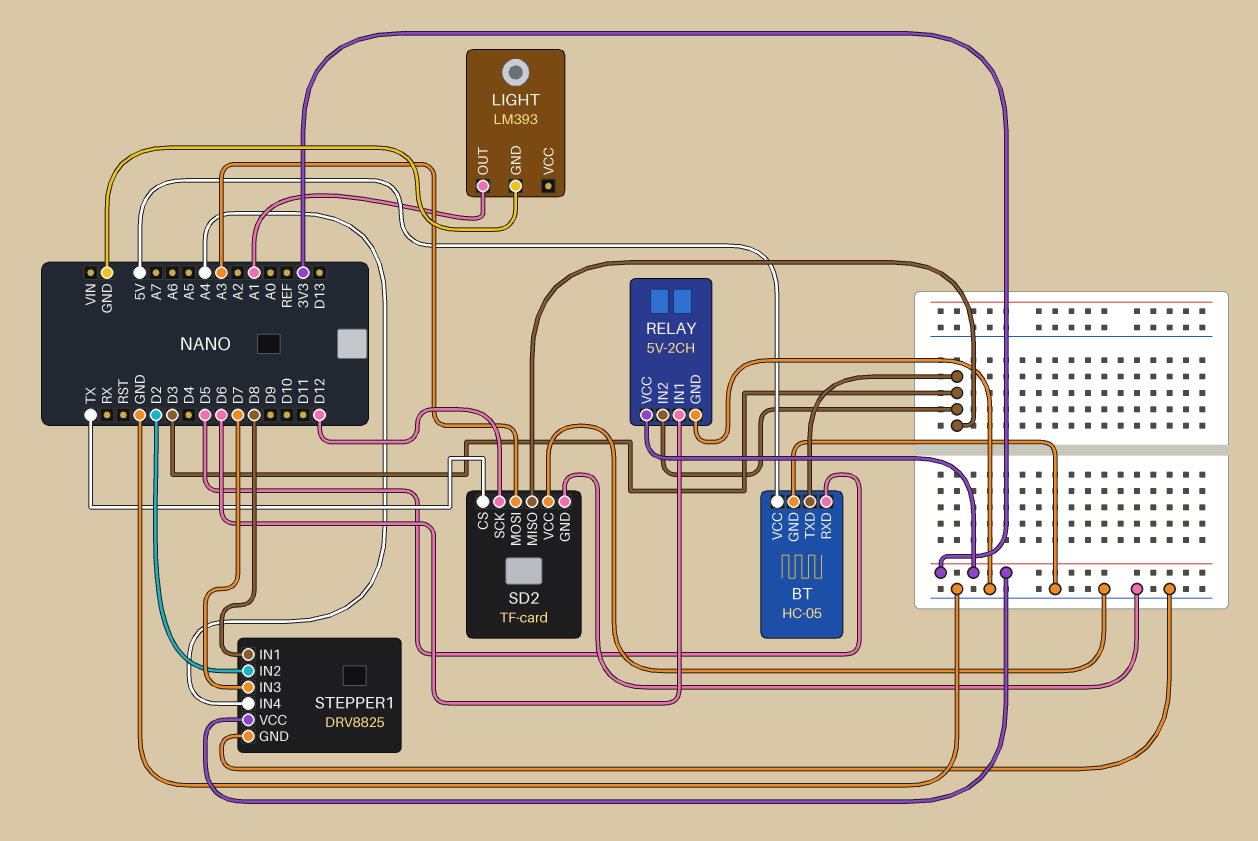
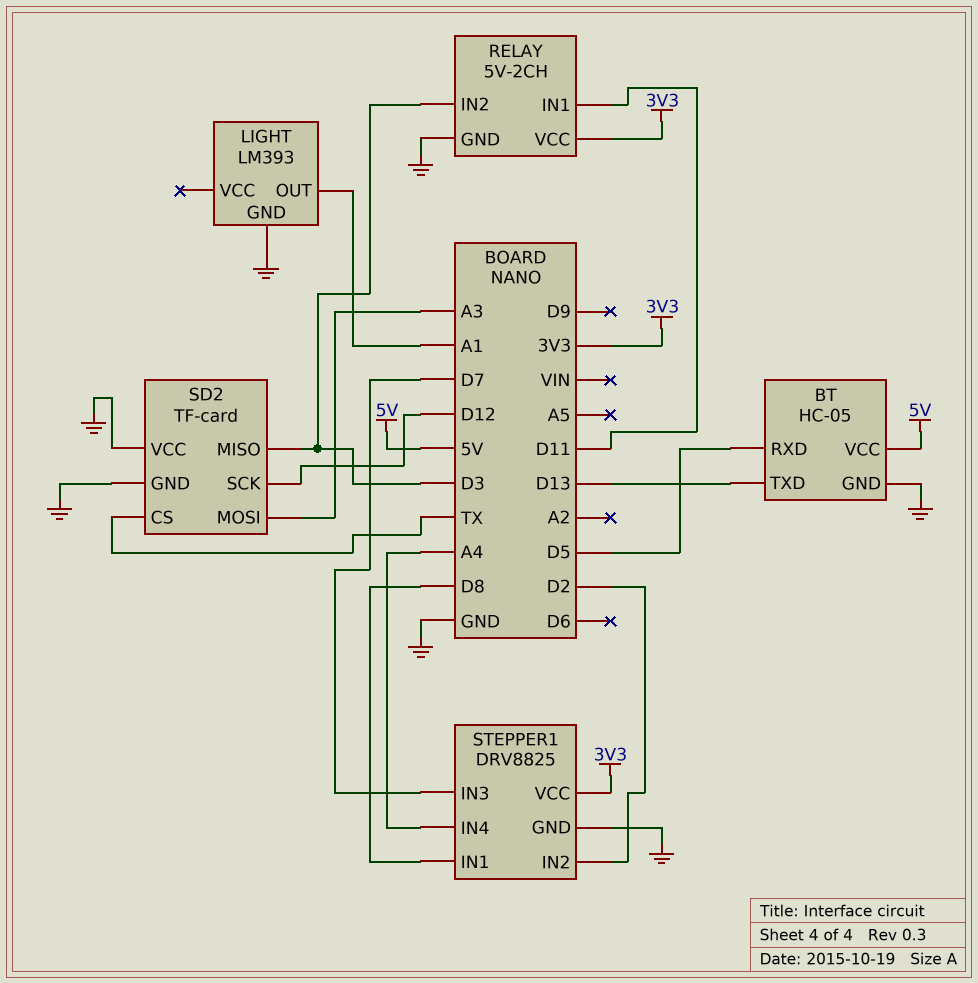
BT pin TXD: D3 -> D13
RELAY pin IN1: D6 -> D11

